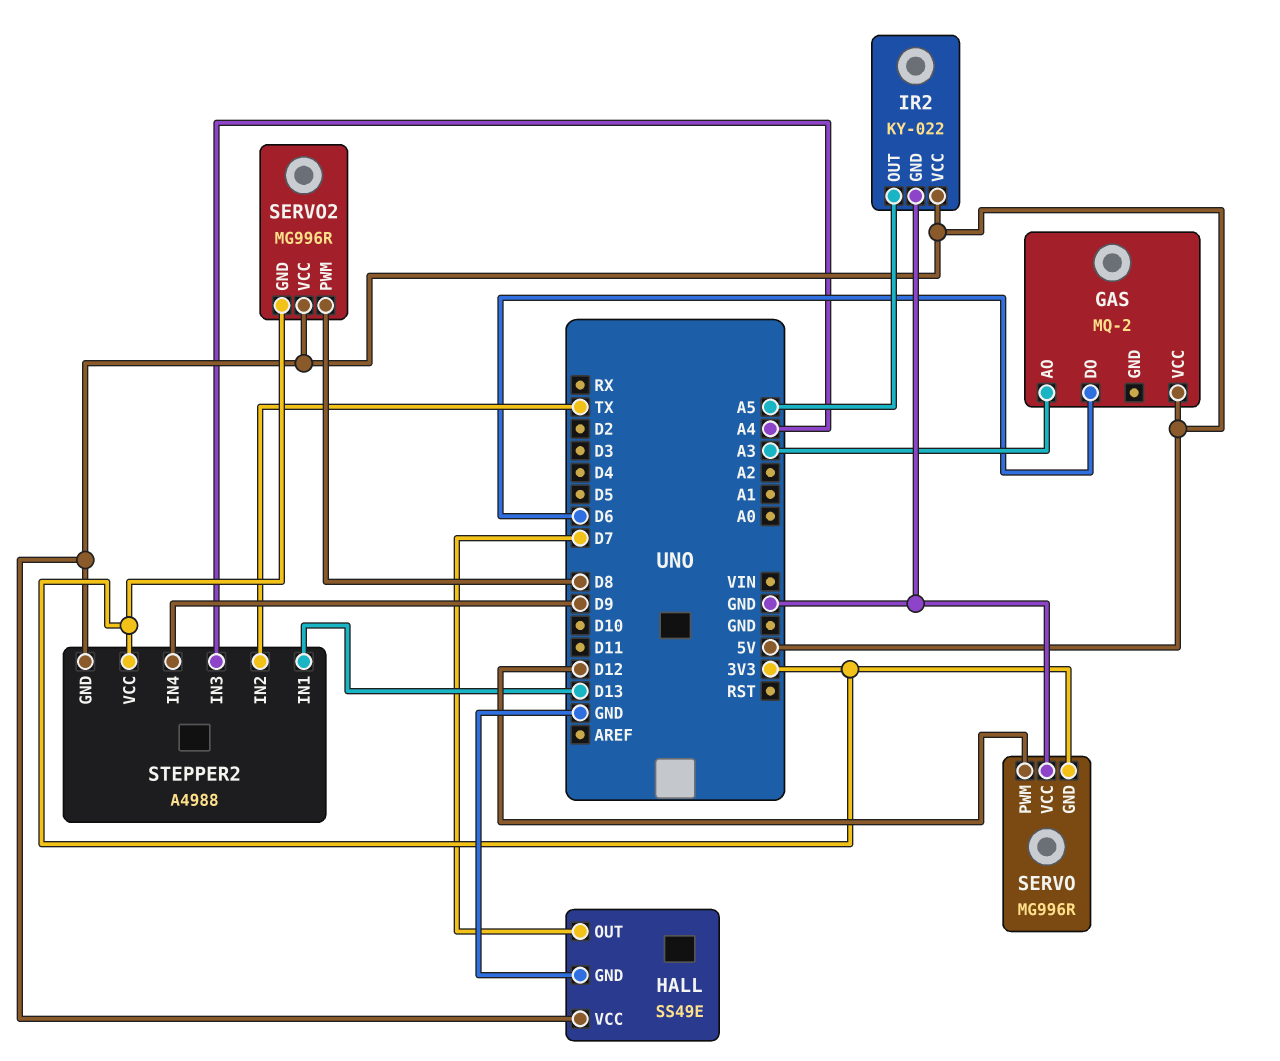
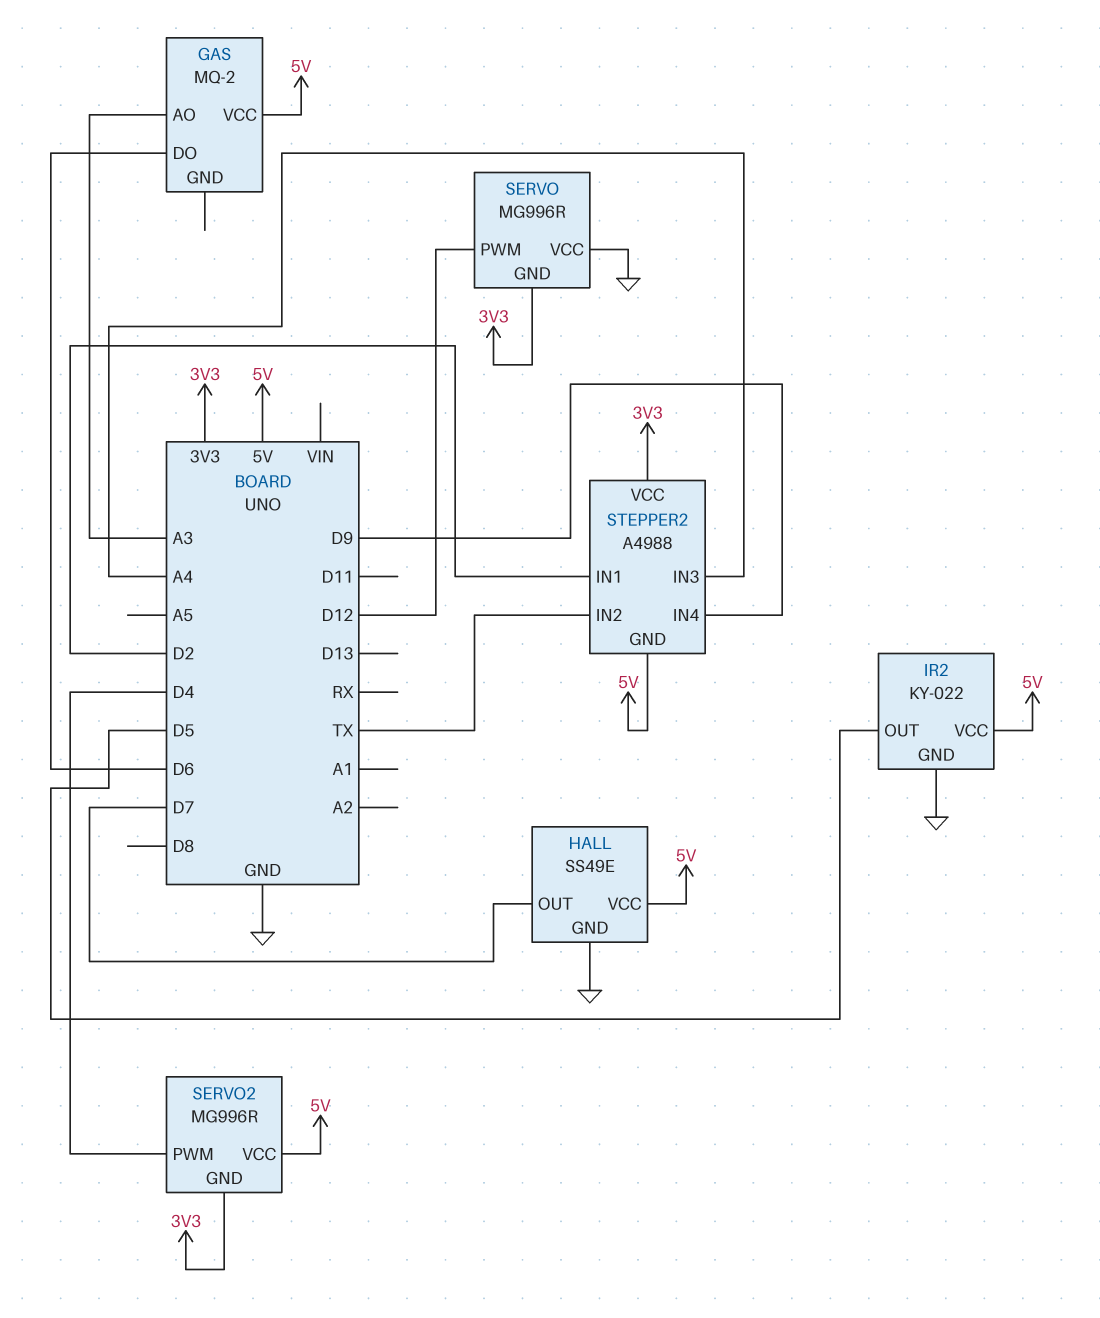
IR2 pin OUT: A5 -> D5
SERVO2 pin PWM: D8 -> D4
STEPPER2 pin IN1: D13 -> D2

